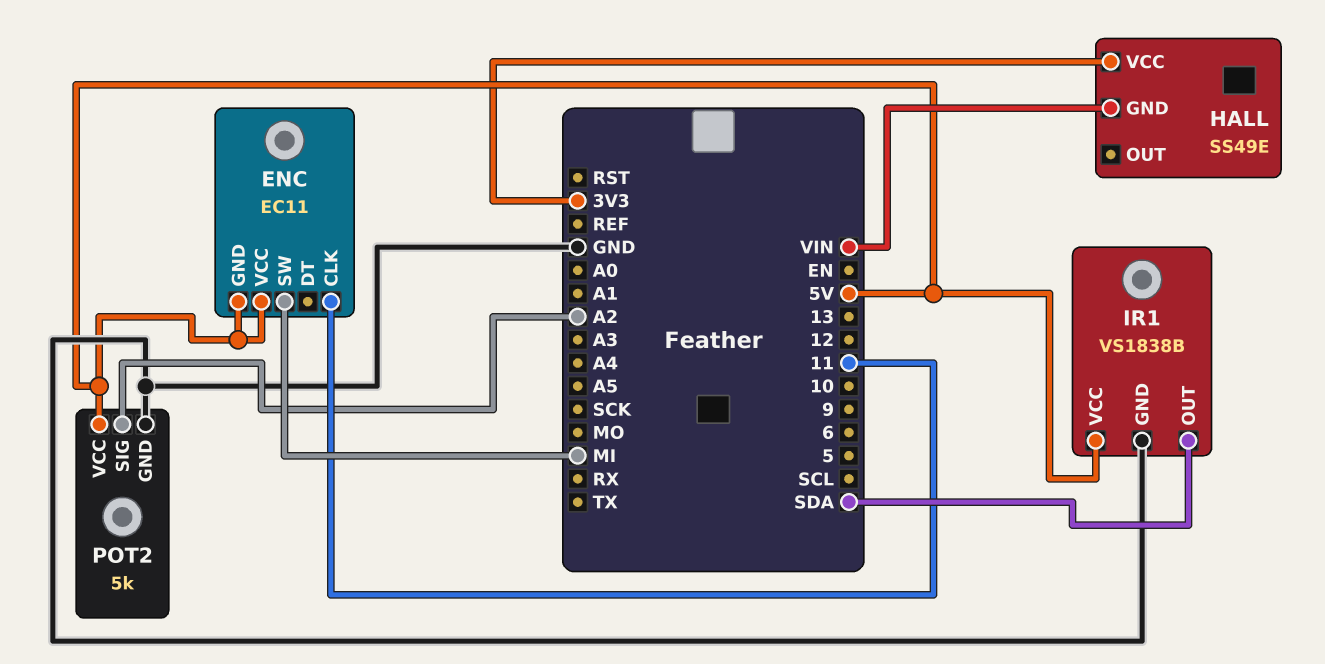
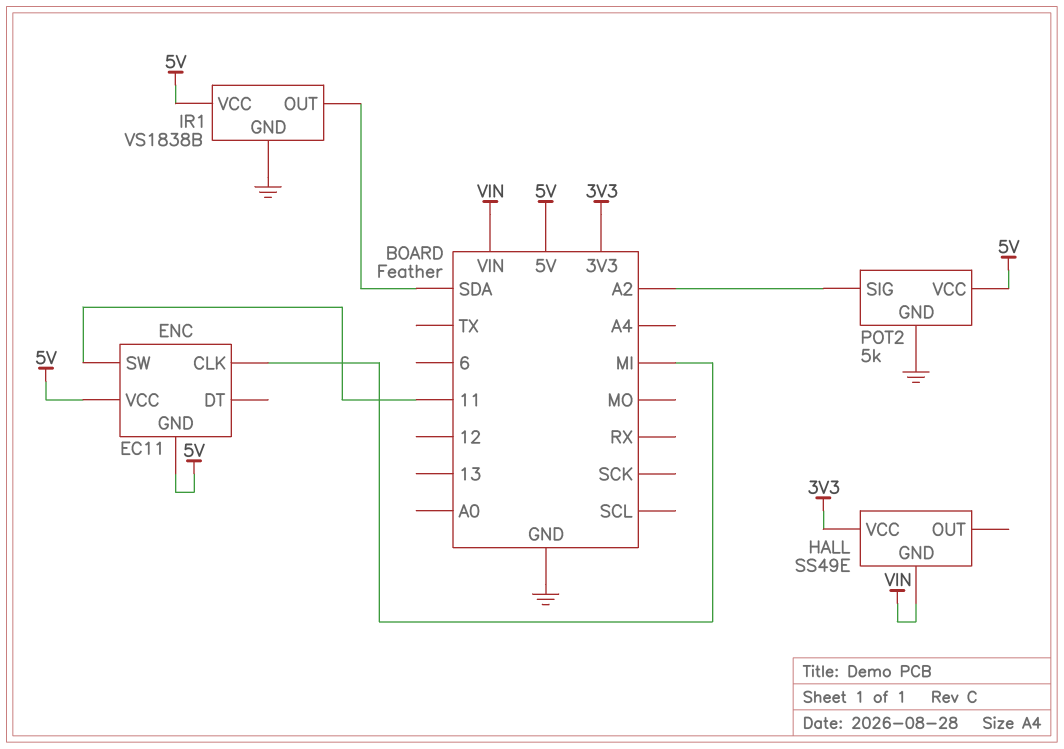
ENC pin CLK: 11 -> MI
ENC pin SW: MI -> 11

